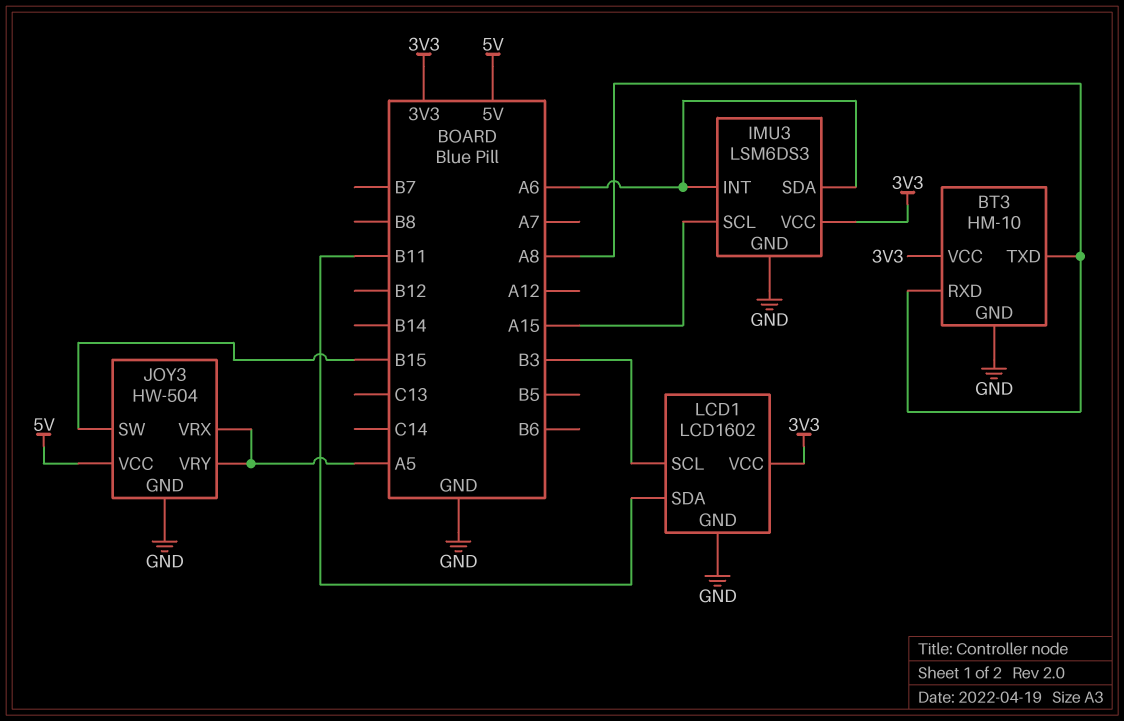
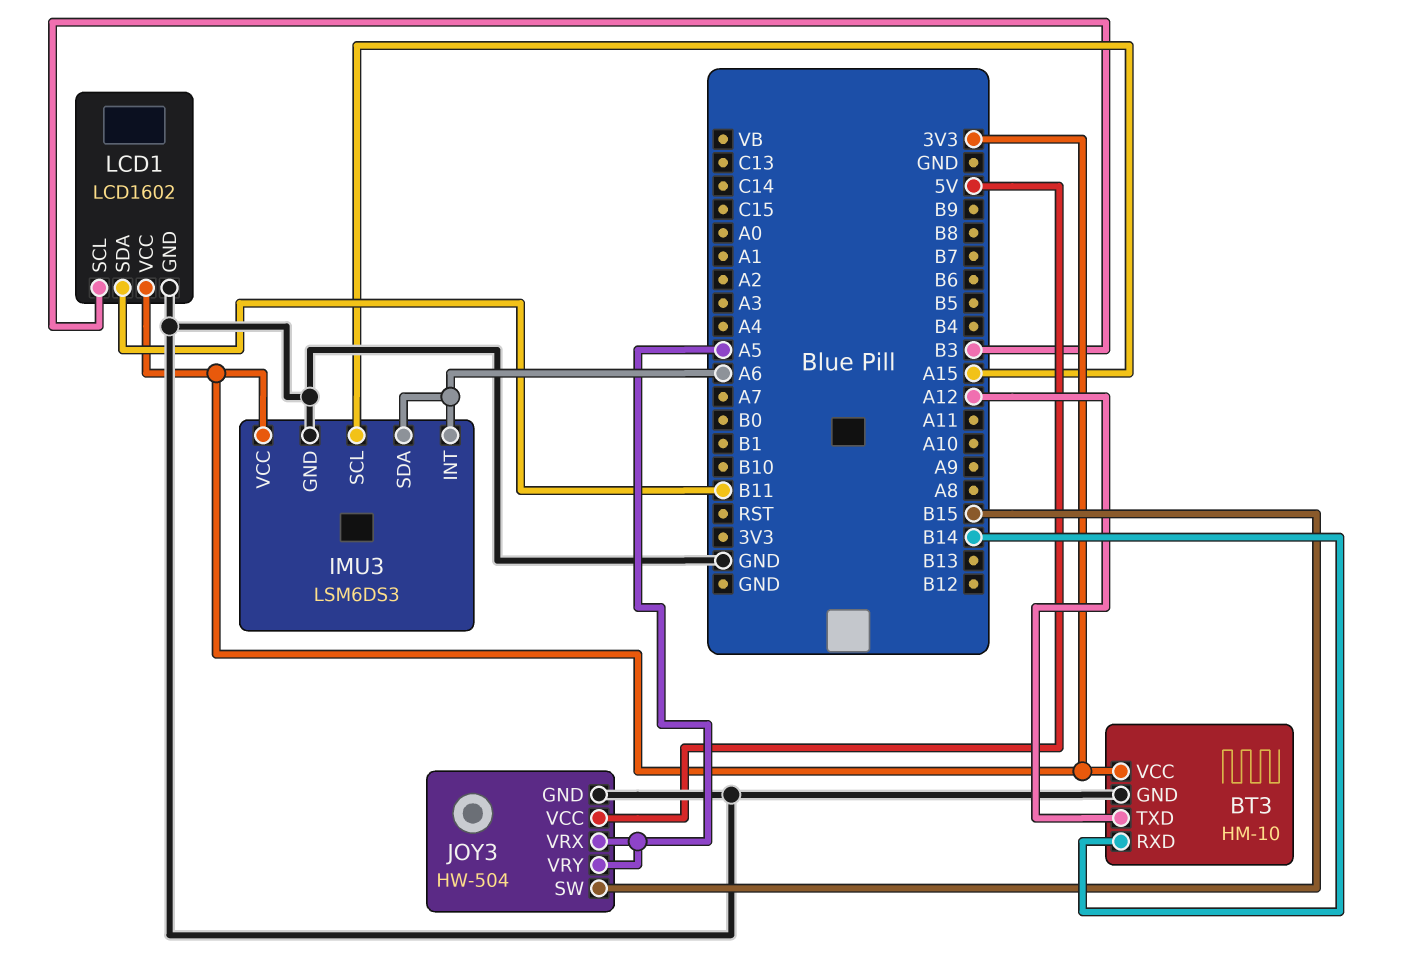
BT3 pin RXD: A8 -> B14
BT3 pin TXD: A8 -> A12

